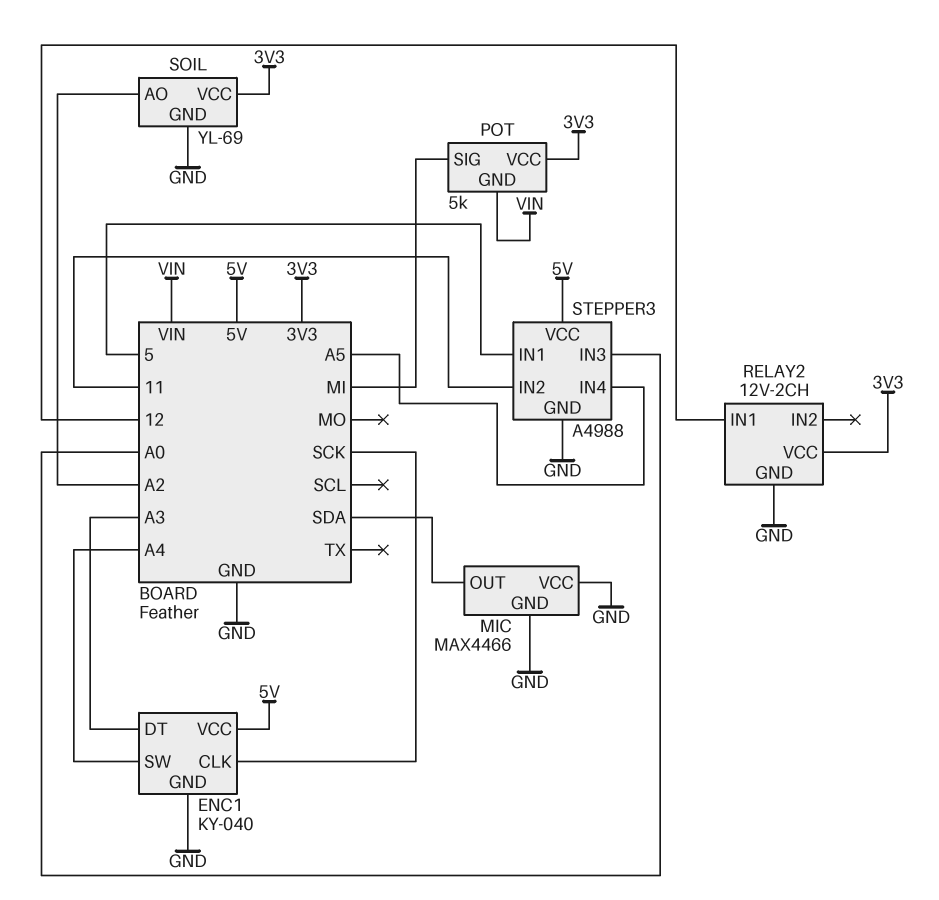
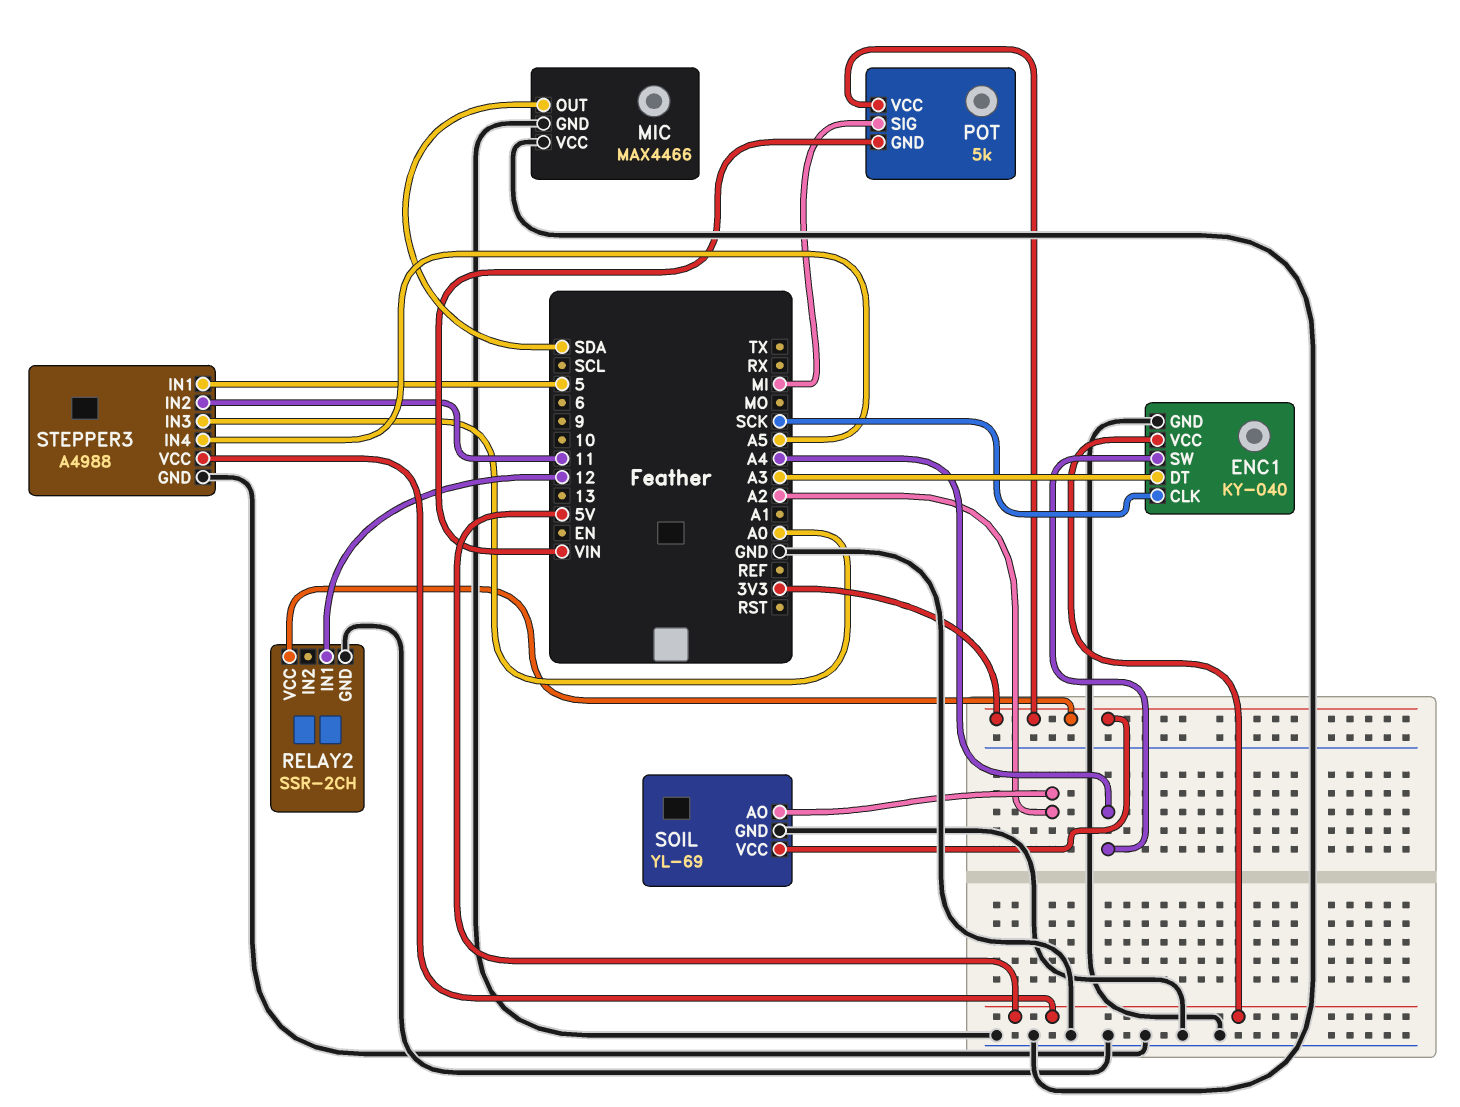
RELAY2: 12V-2CH -> SSR-2CH

